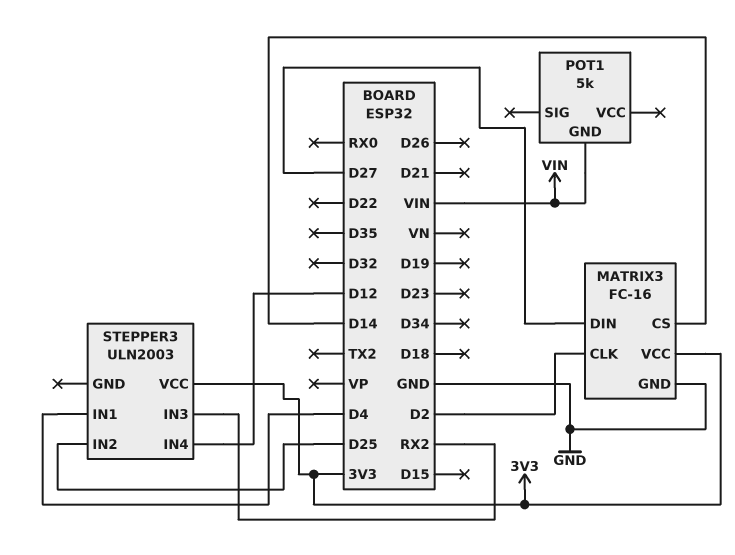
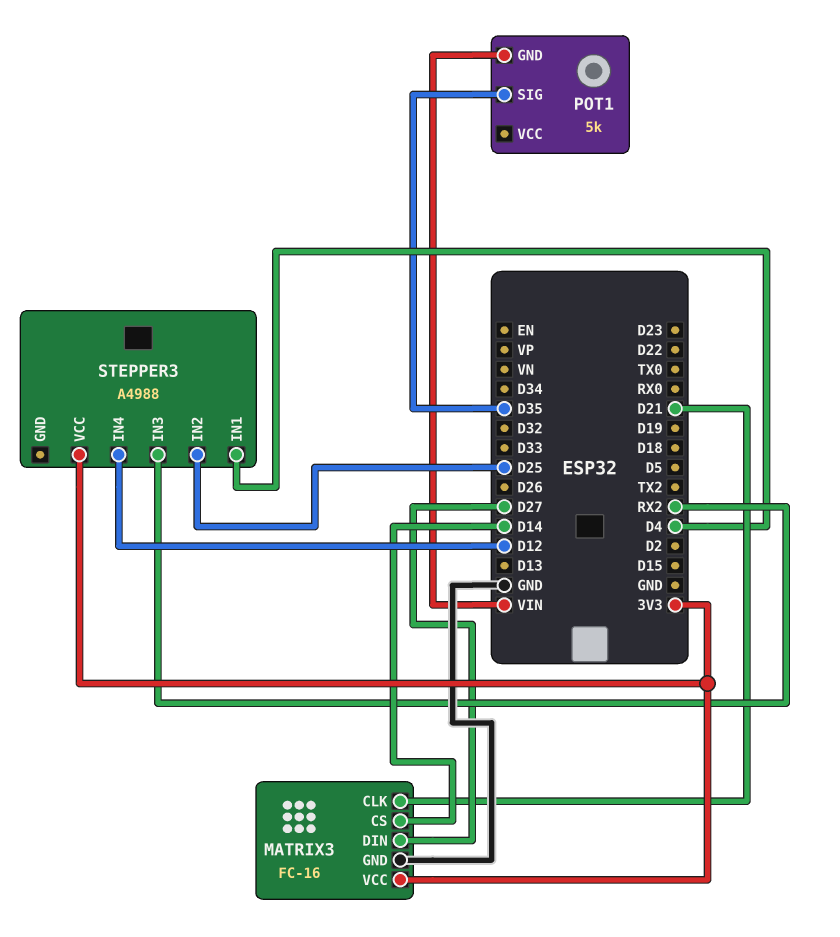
MATRIX3 pin CLK: D2 -> D21
POT1 pin SIG: none -> D35
STEPPER3: ULN2003 -> A4988

